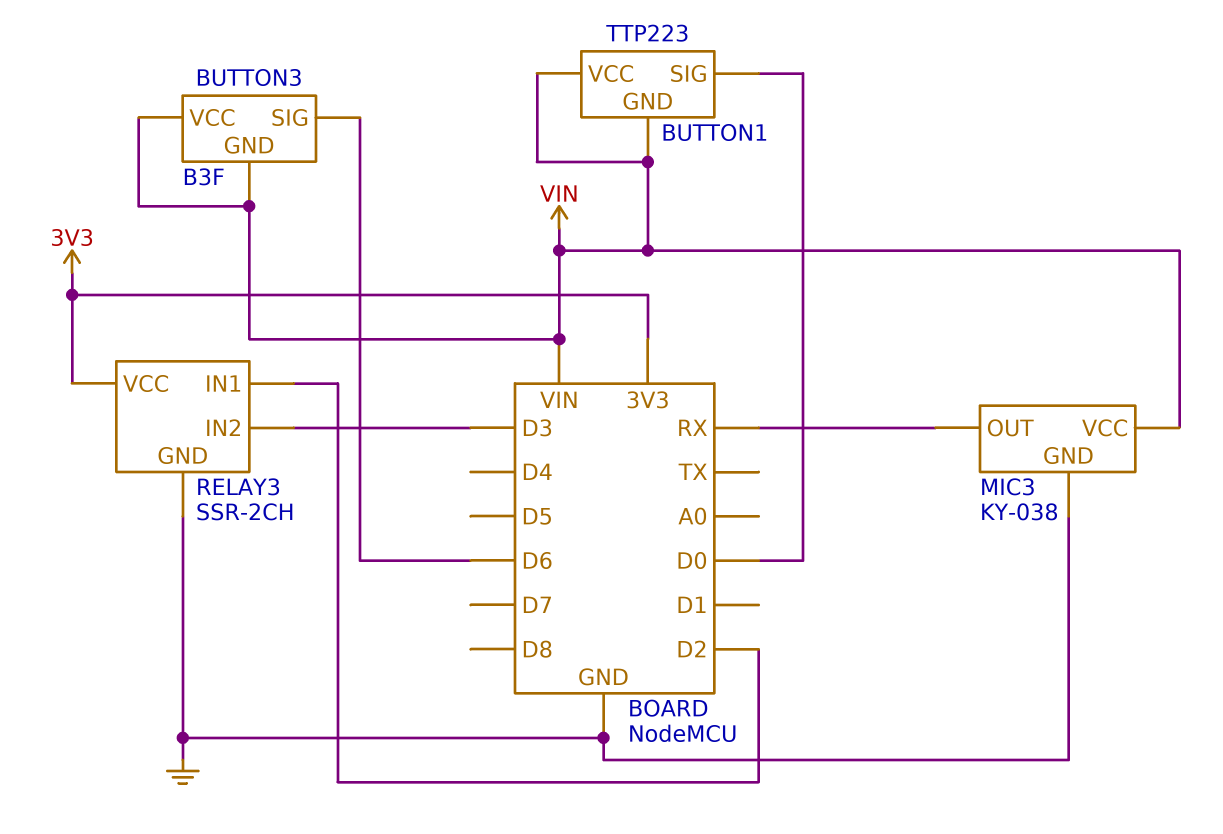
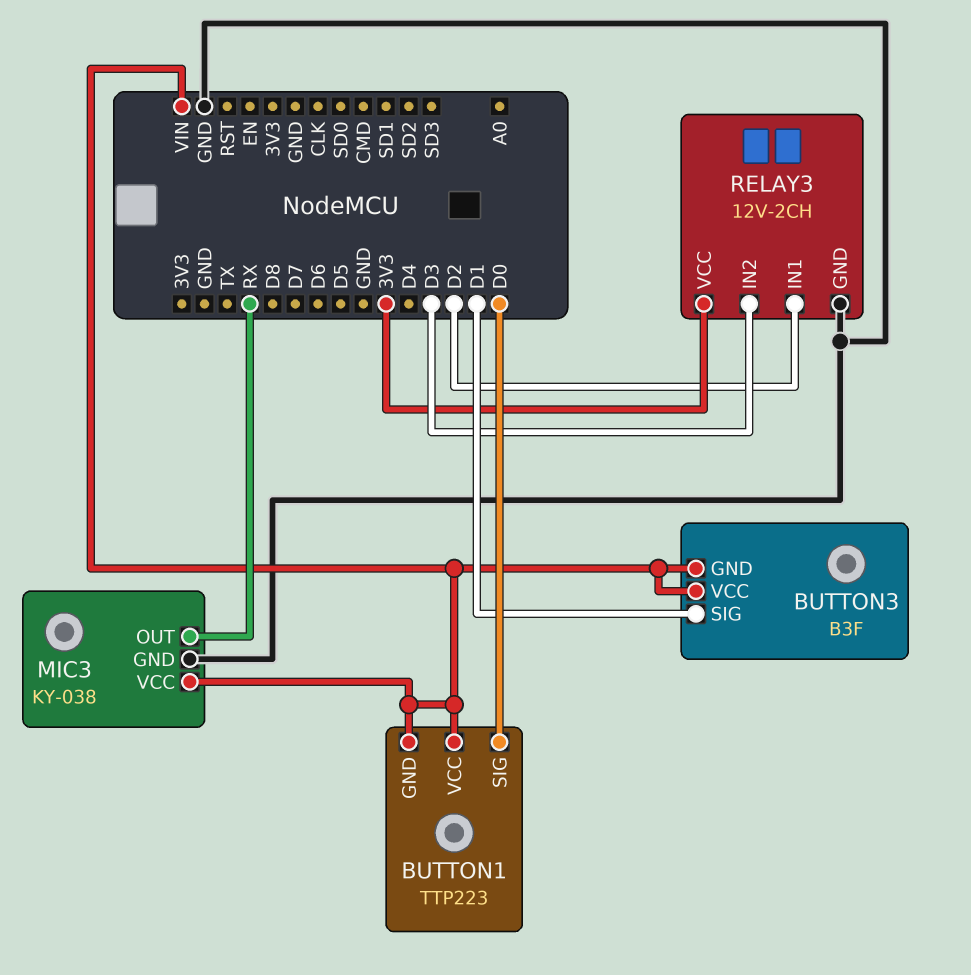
BUTTON3 pin SIG: D6 -> D1
RELAY3: SSR-2CH -> 12V-2CH

